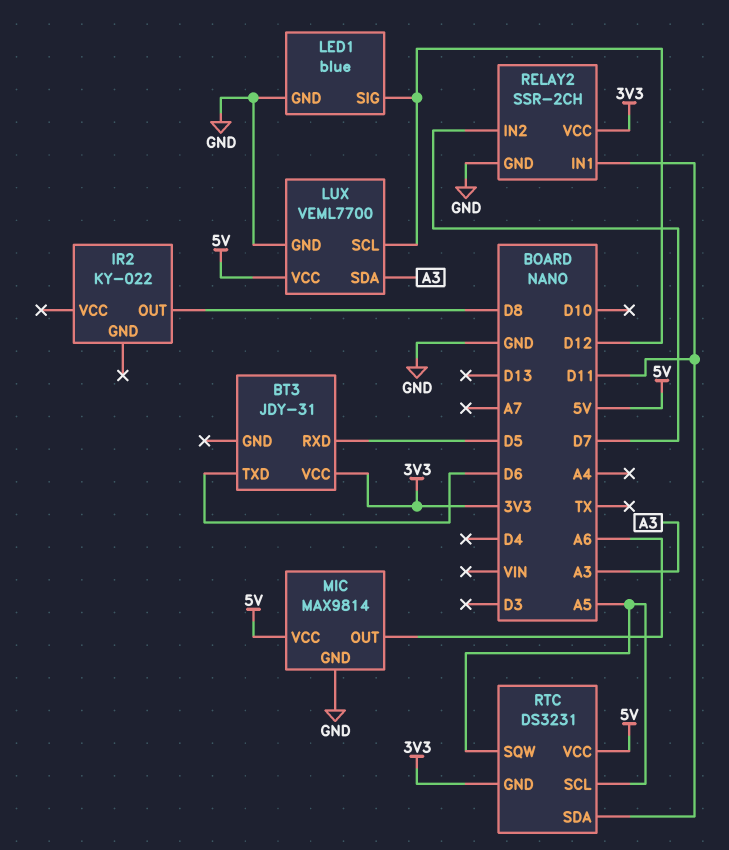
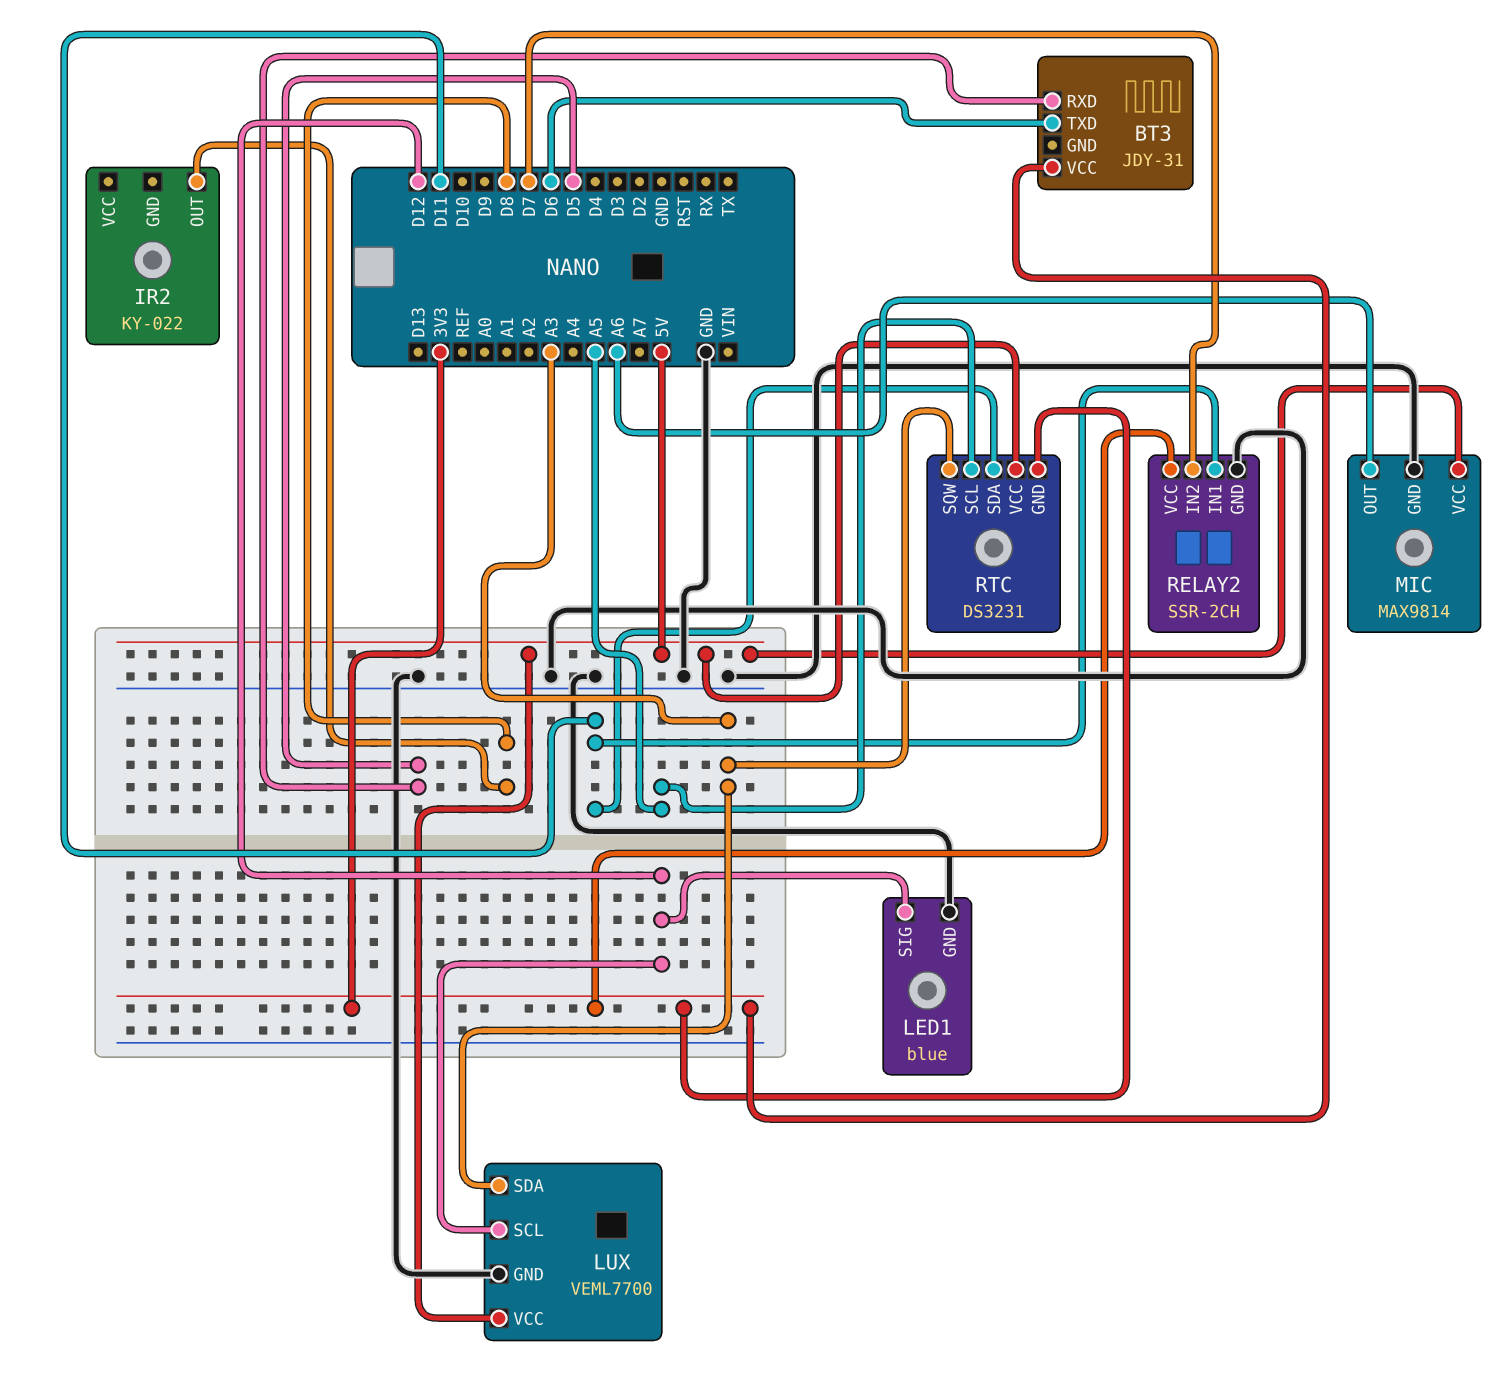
RTC pin SQW: A5 -> A3

